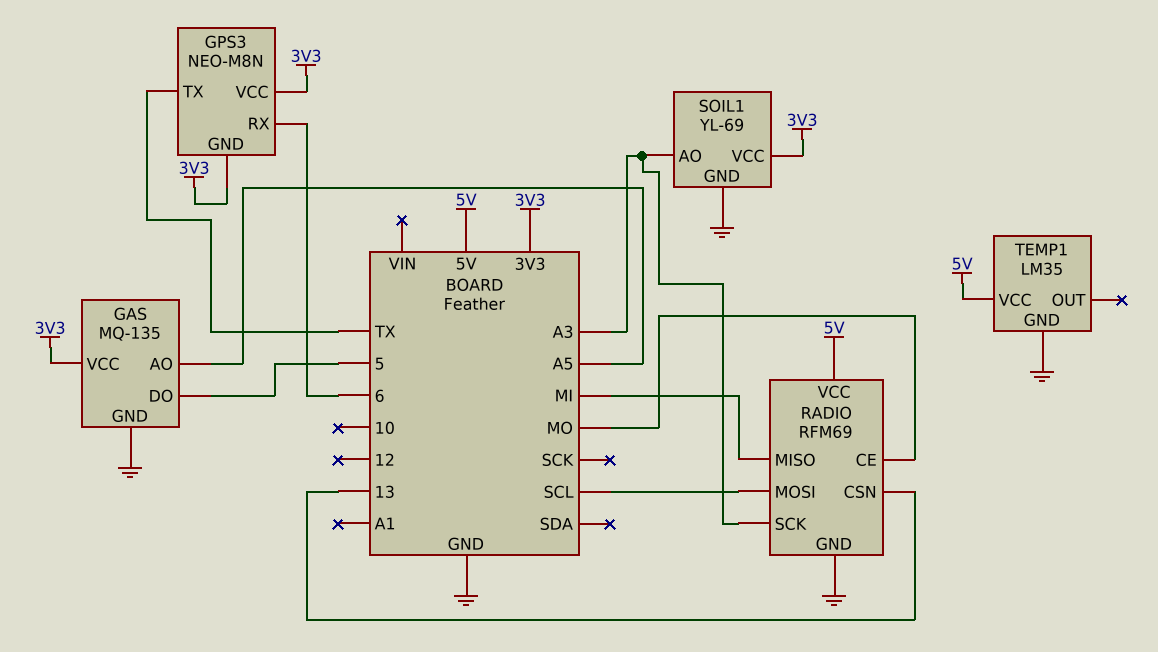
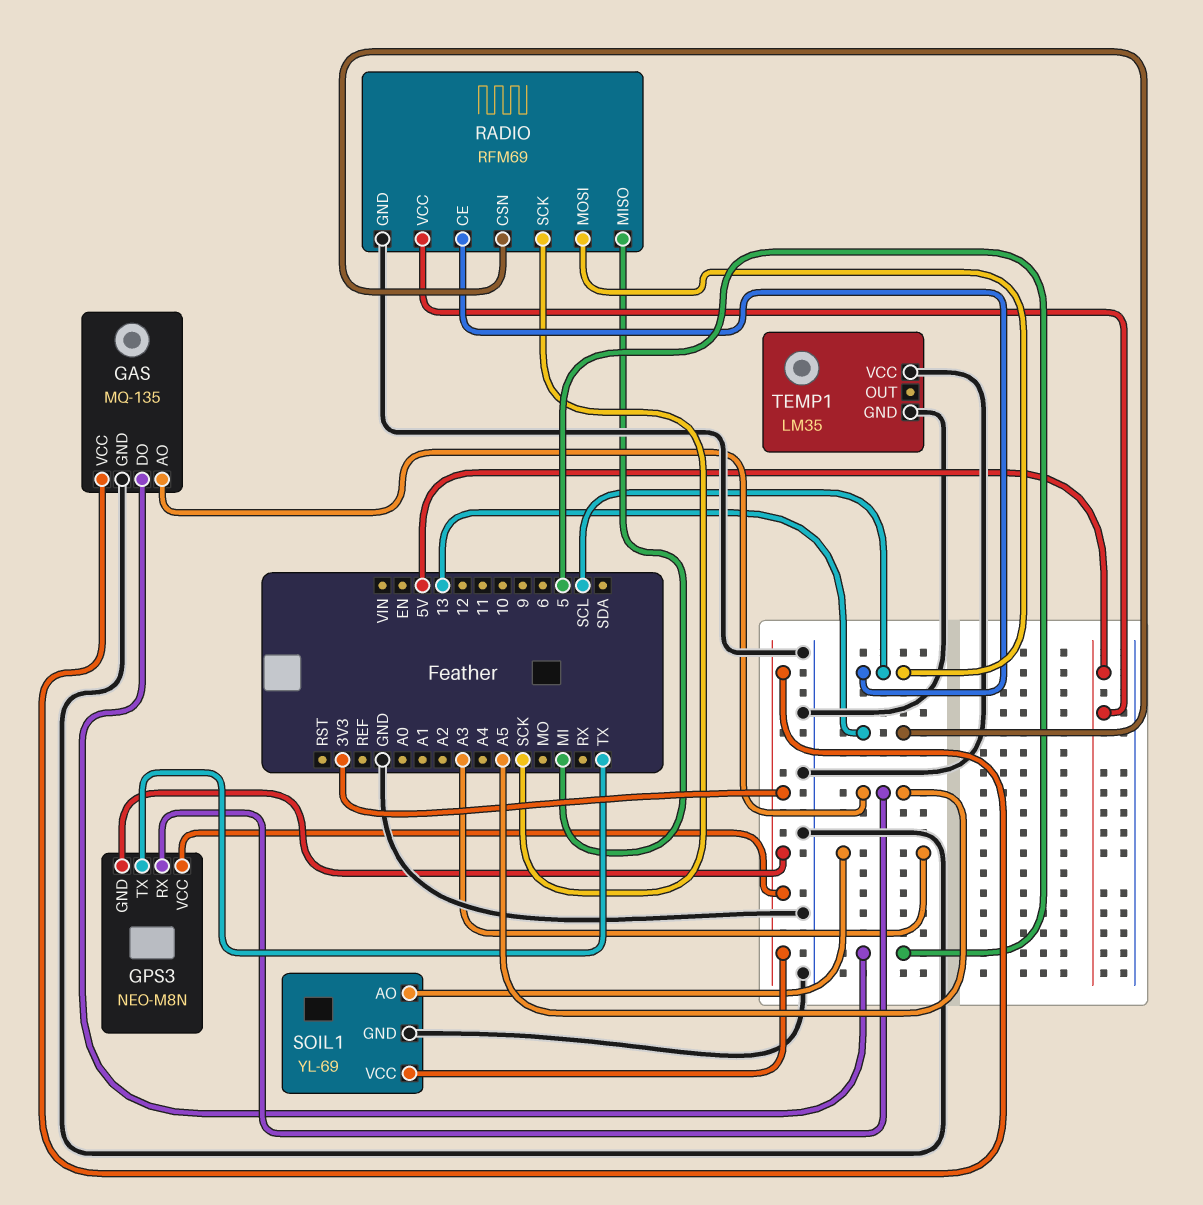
GPS3 pin RX: 6 -> A5
RADIO pin CE: MO -> SCL
RADIO pin SCK: A3 -> SCK
TEMP1 pin VCC: 5V -> GND

